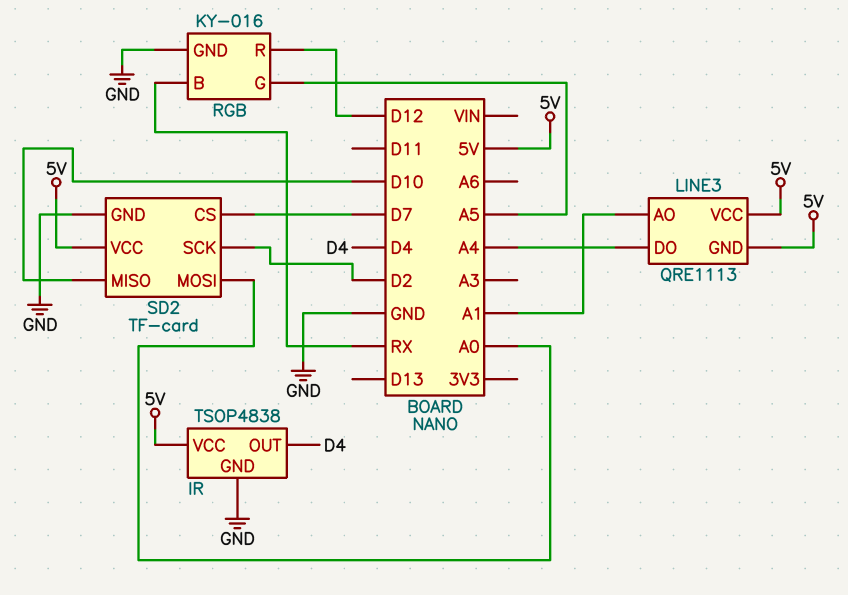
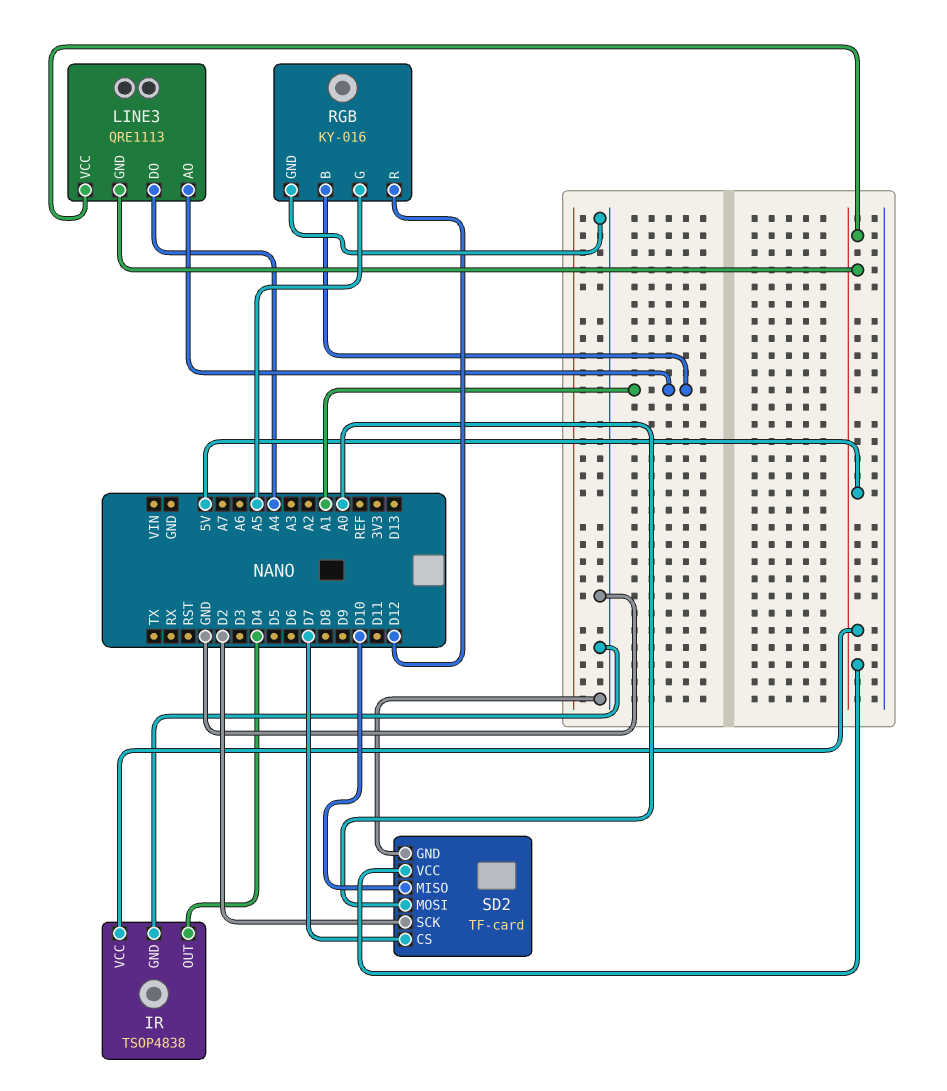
RGB pin B: RX -> A1

